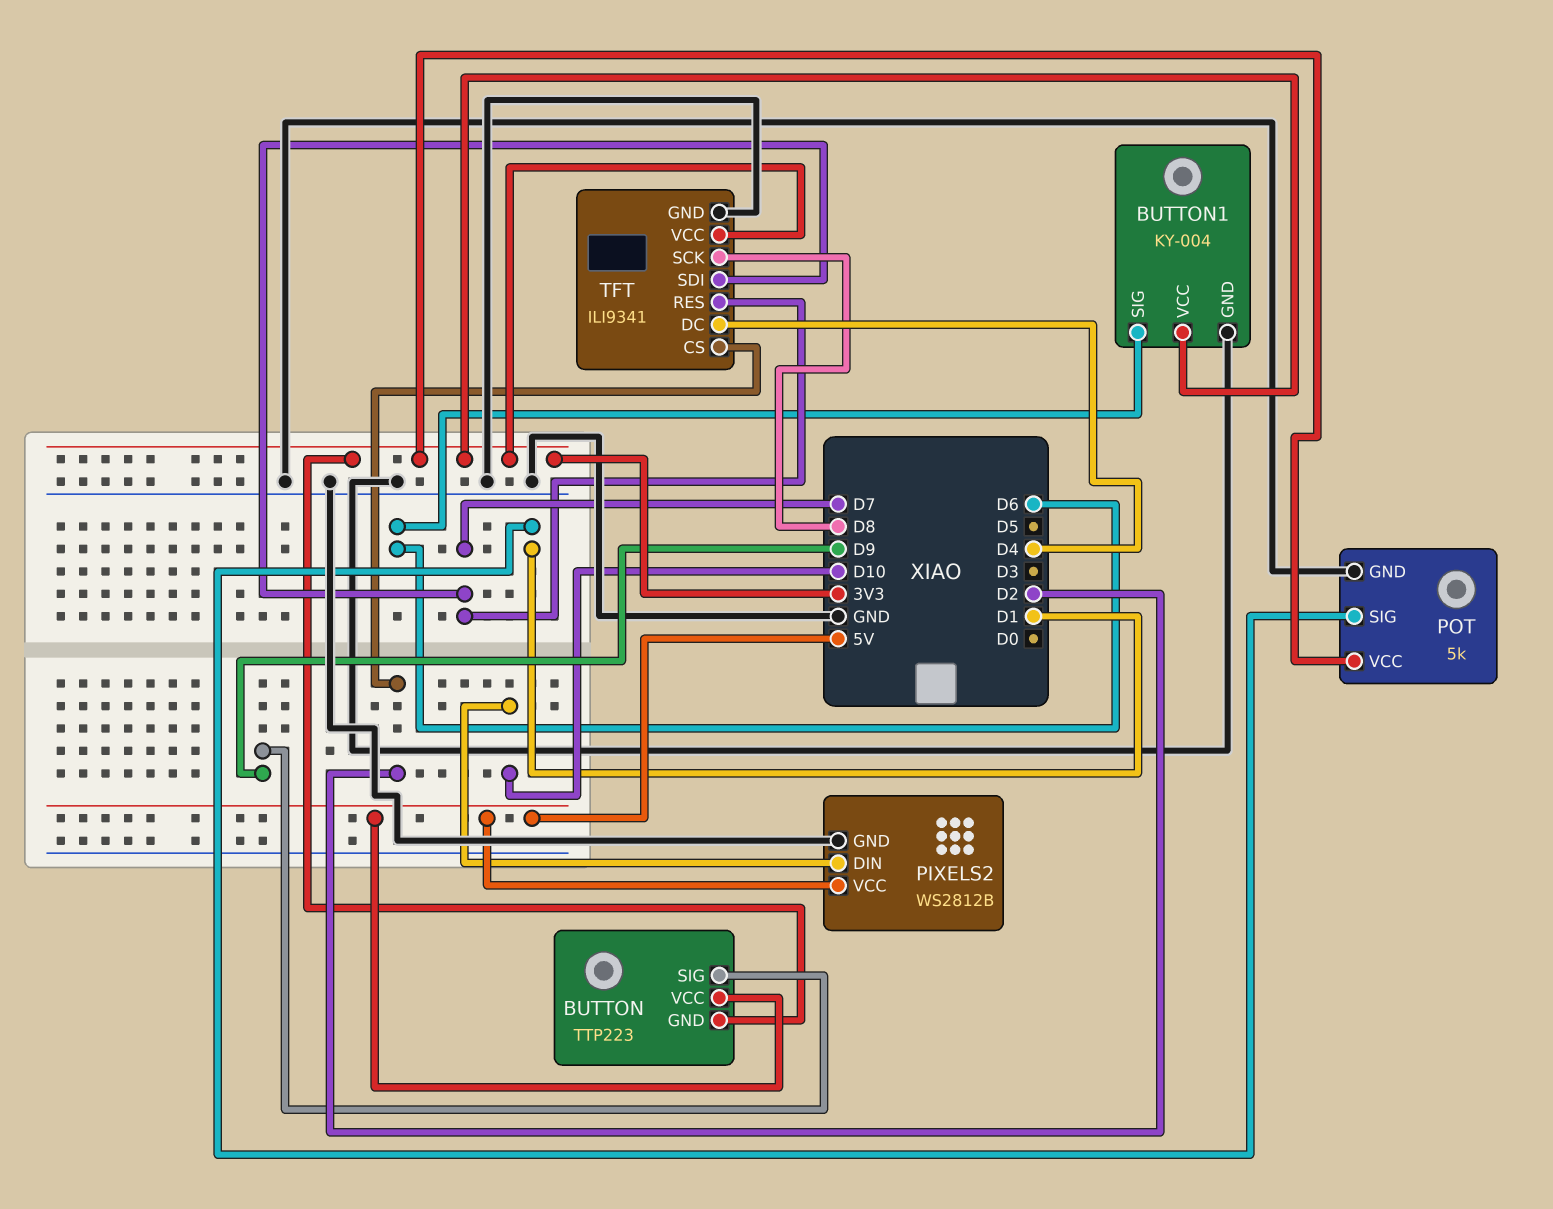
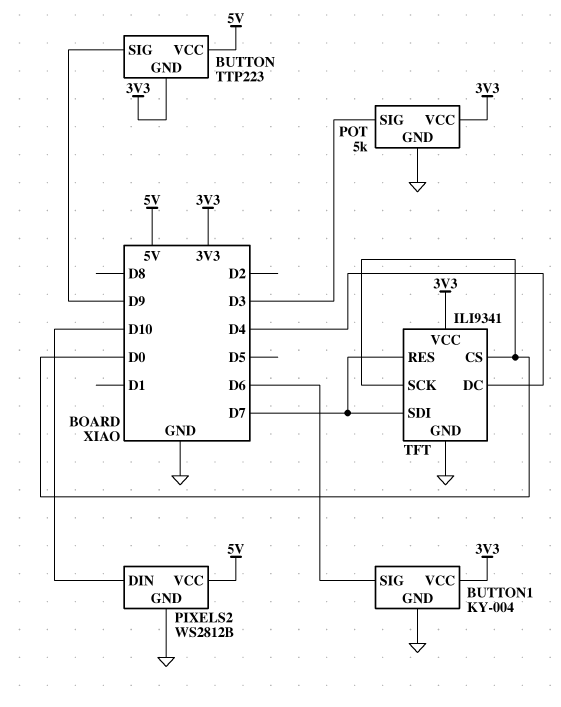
POT pin SIG: D1 -> D3
TFT pin CS: D2 -> D0
TFT pin SCK: D8 -> D0

